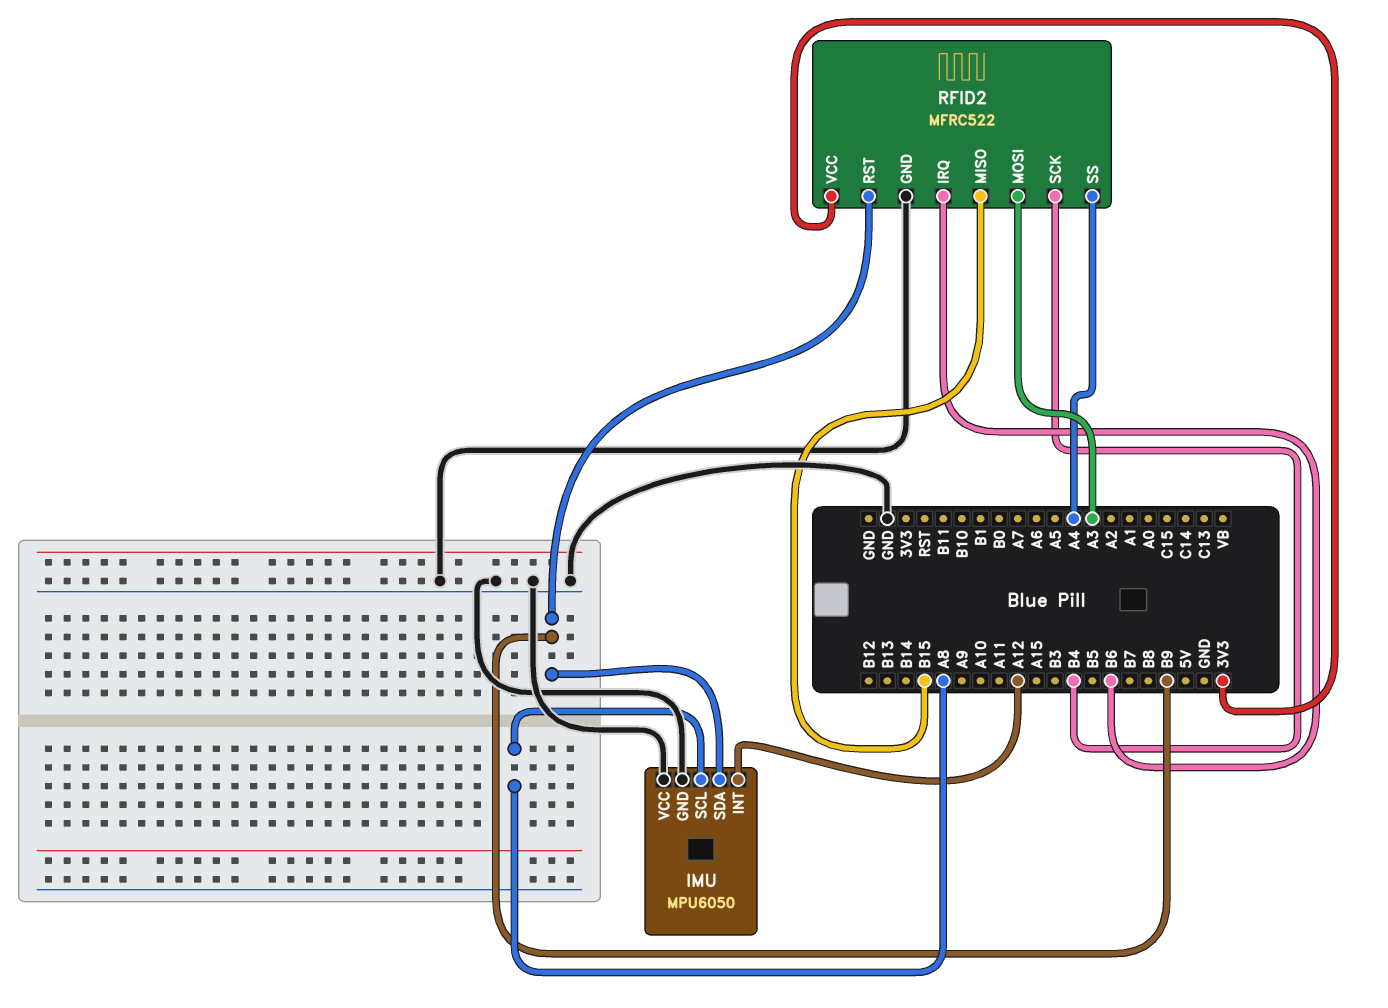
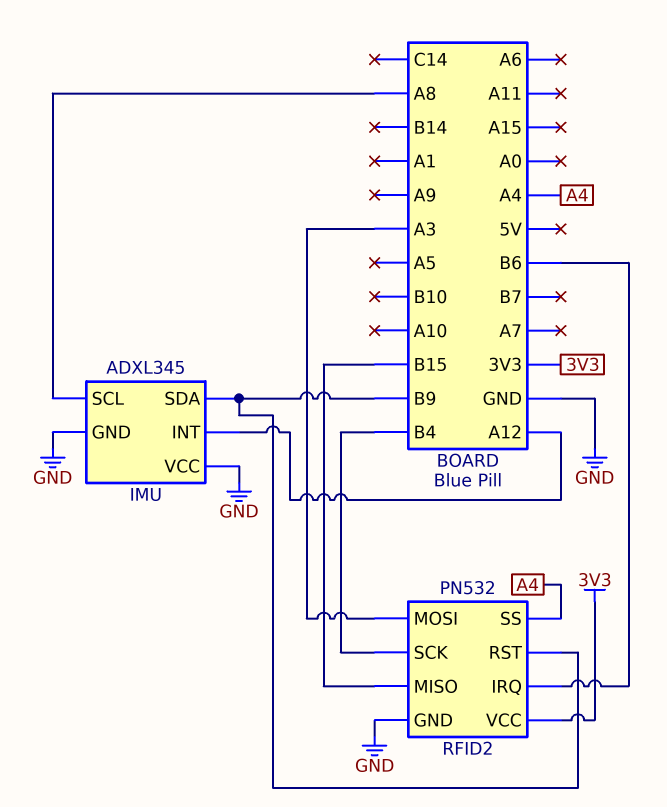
IMU: MPU6050 -> ADXL345
RFID2: MFRC522 -> PN532

